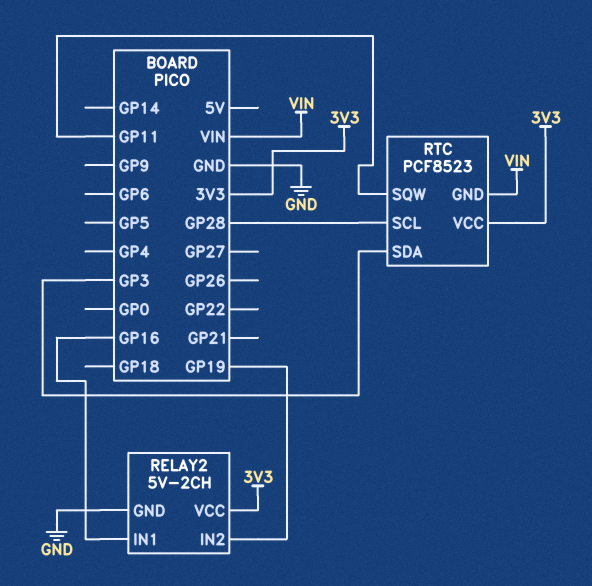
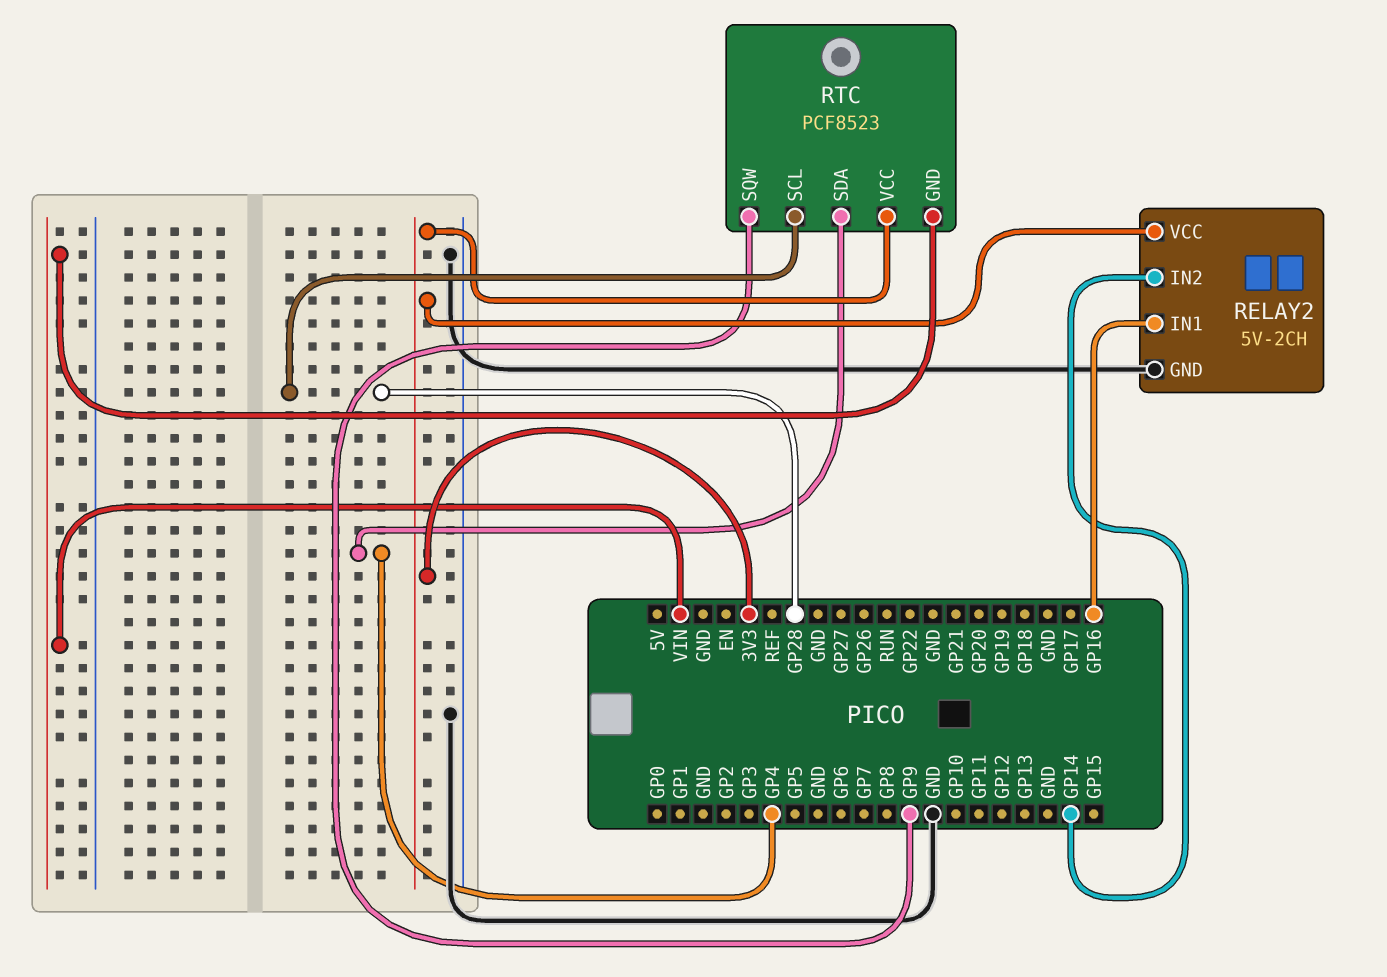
RELAY2 pin IN2: GP19 -> GP14
RTC pin SDA: GP3 -> GP4
RTC pin SQW: GP11 -> GP9

